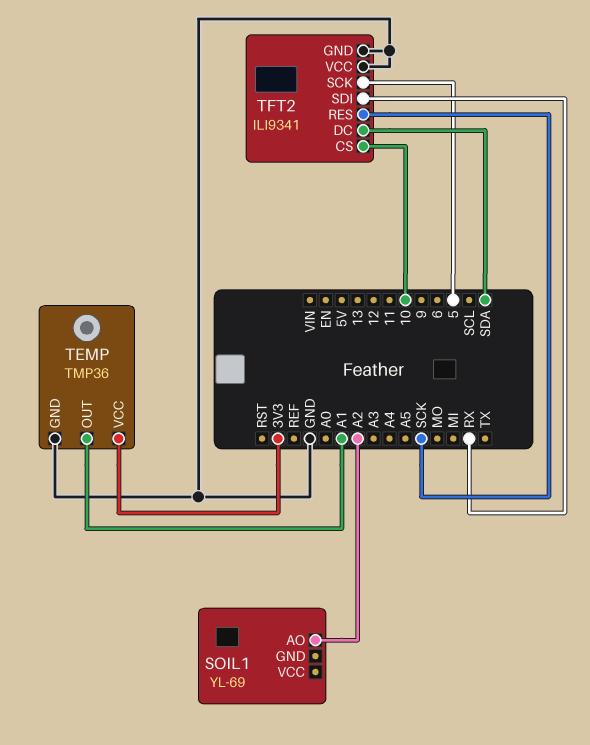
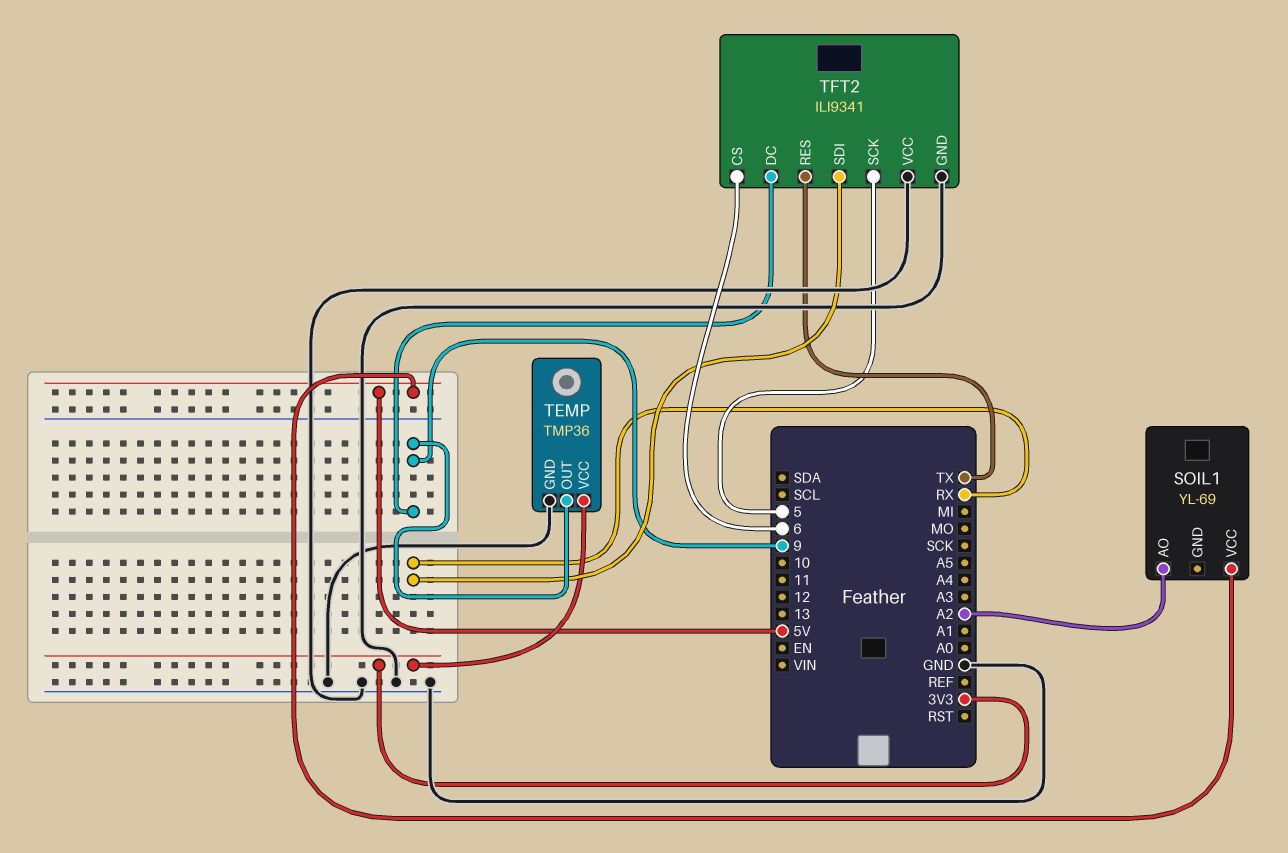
SOIL1 pin VCC: none -> 5V
TEMP pin OUT: A1 -> 9
TFT2 pin CS: 10 -> 6
TFT2 pin DC: SDA -> 9
TFT2 pin RES: SCK -> TX

